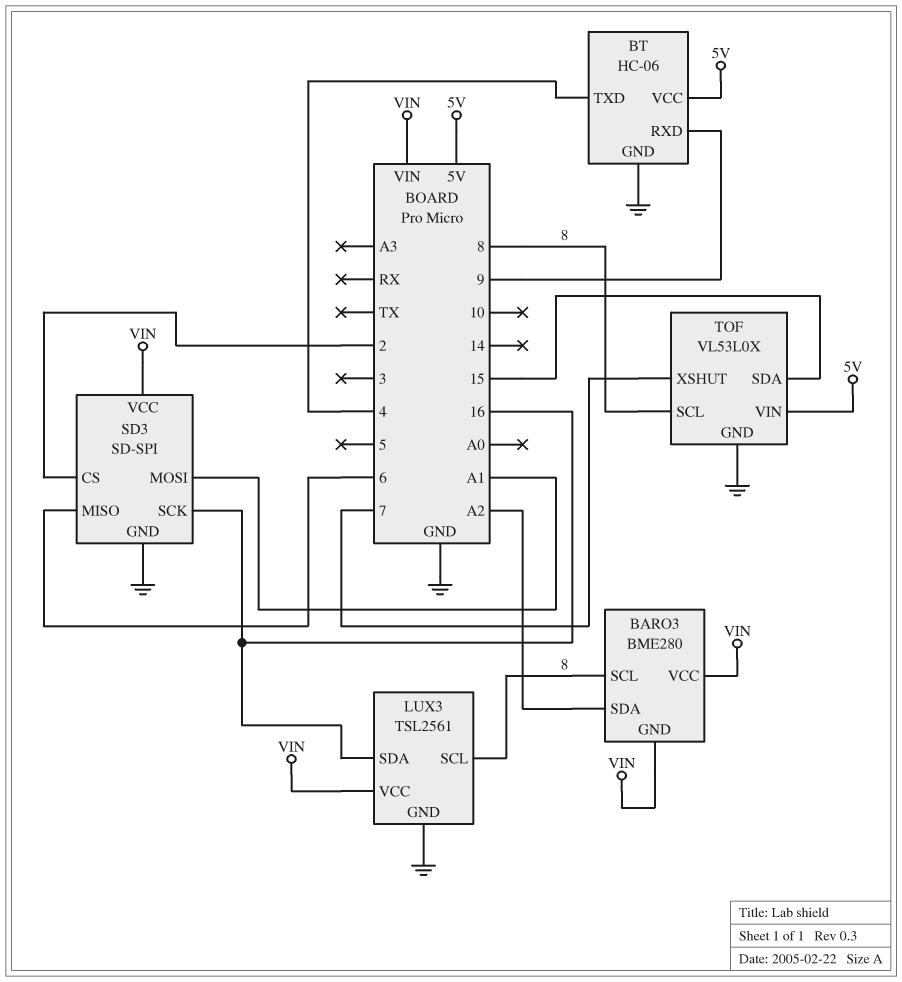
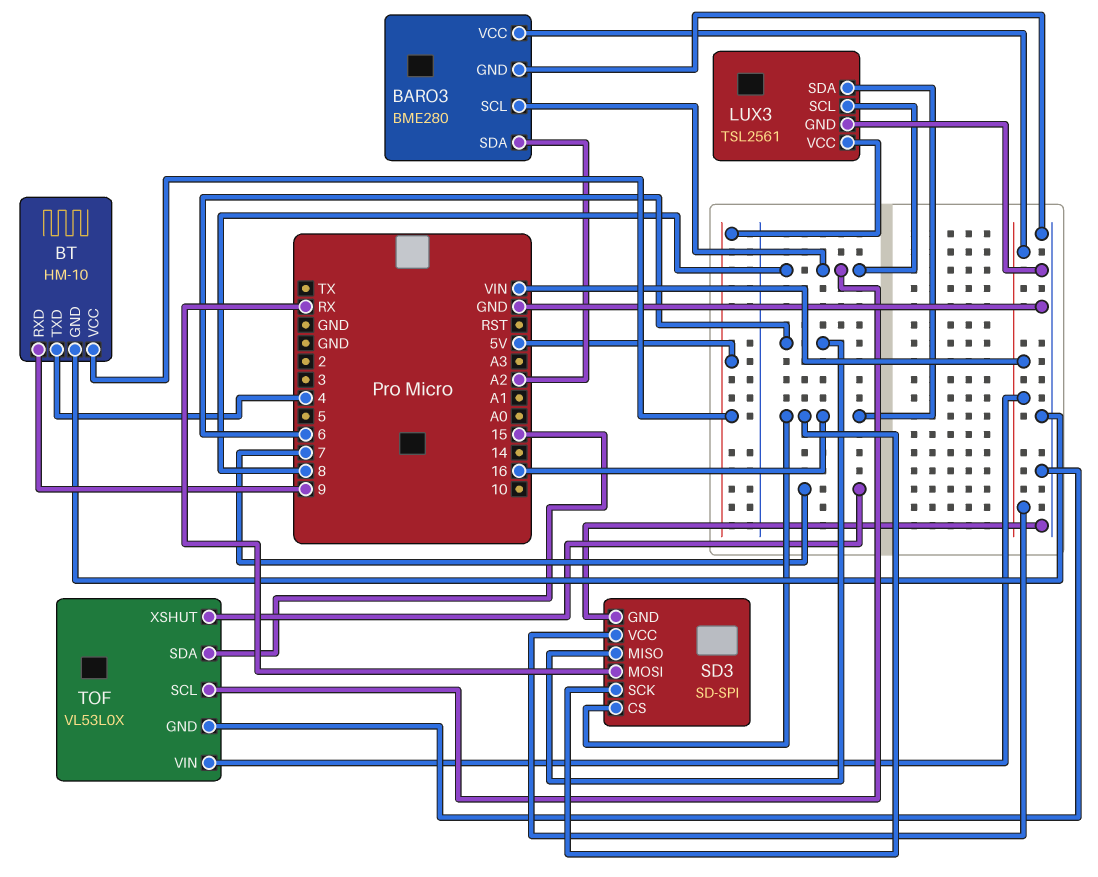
BARO3 pin GND: VIN -> GND
BT: HC-06 -> HM-10
LUX3 pin VCC: VIN -> 5V
SD3 pin CS: 2 -> 16
SD3 pin MOSI: A1 -> RX
TOF pin VIN: 5V -> VIN

